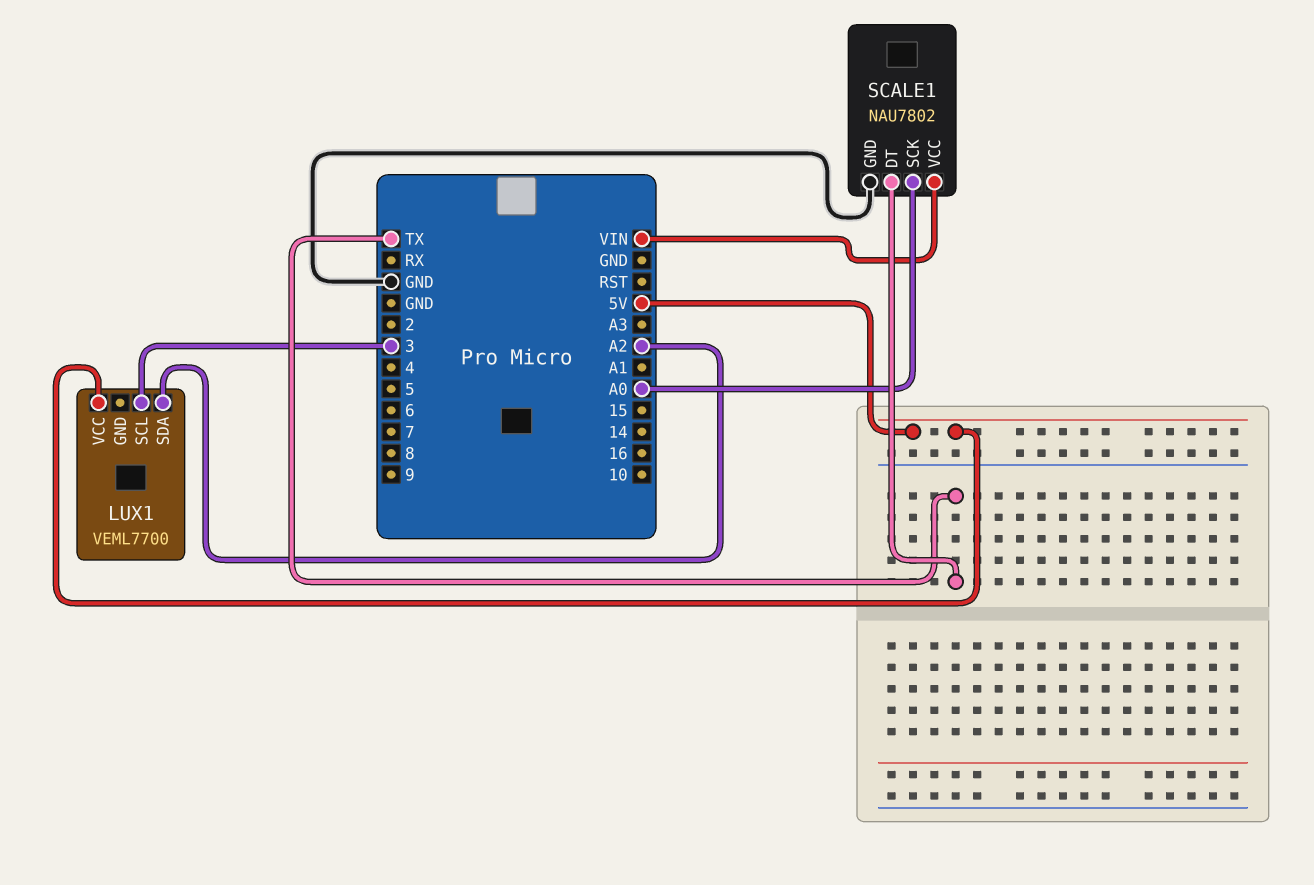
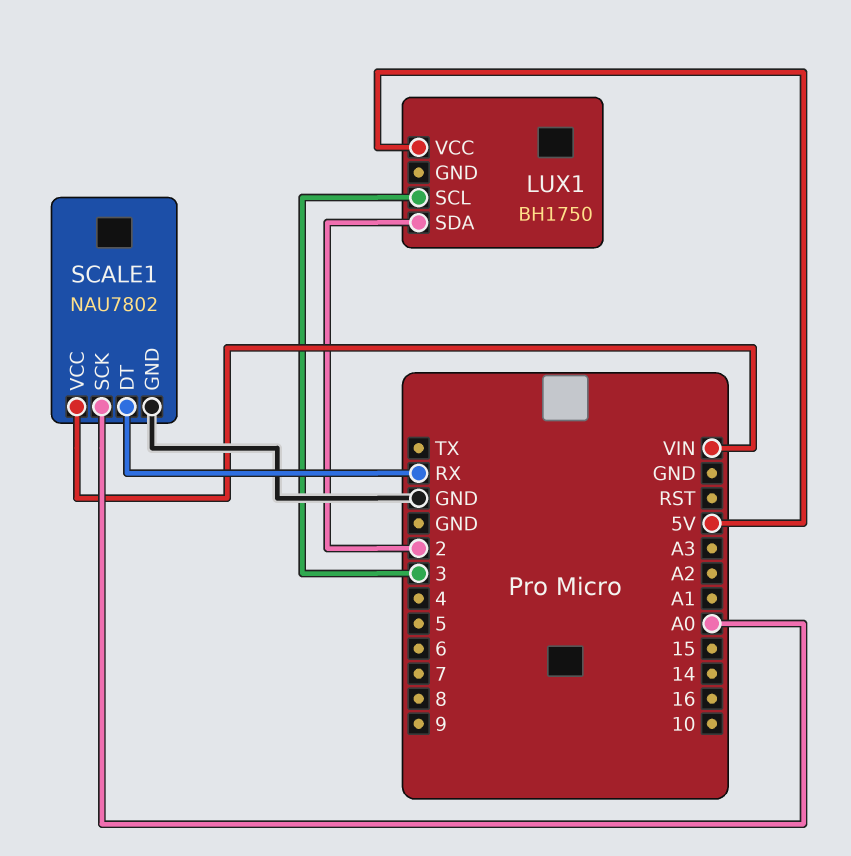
LUX1: VEML7700 -> BH1750
LUX1 pin SDA: A2 -> 2
SCALE1 pin DT: TX -> RX

